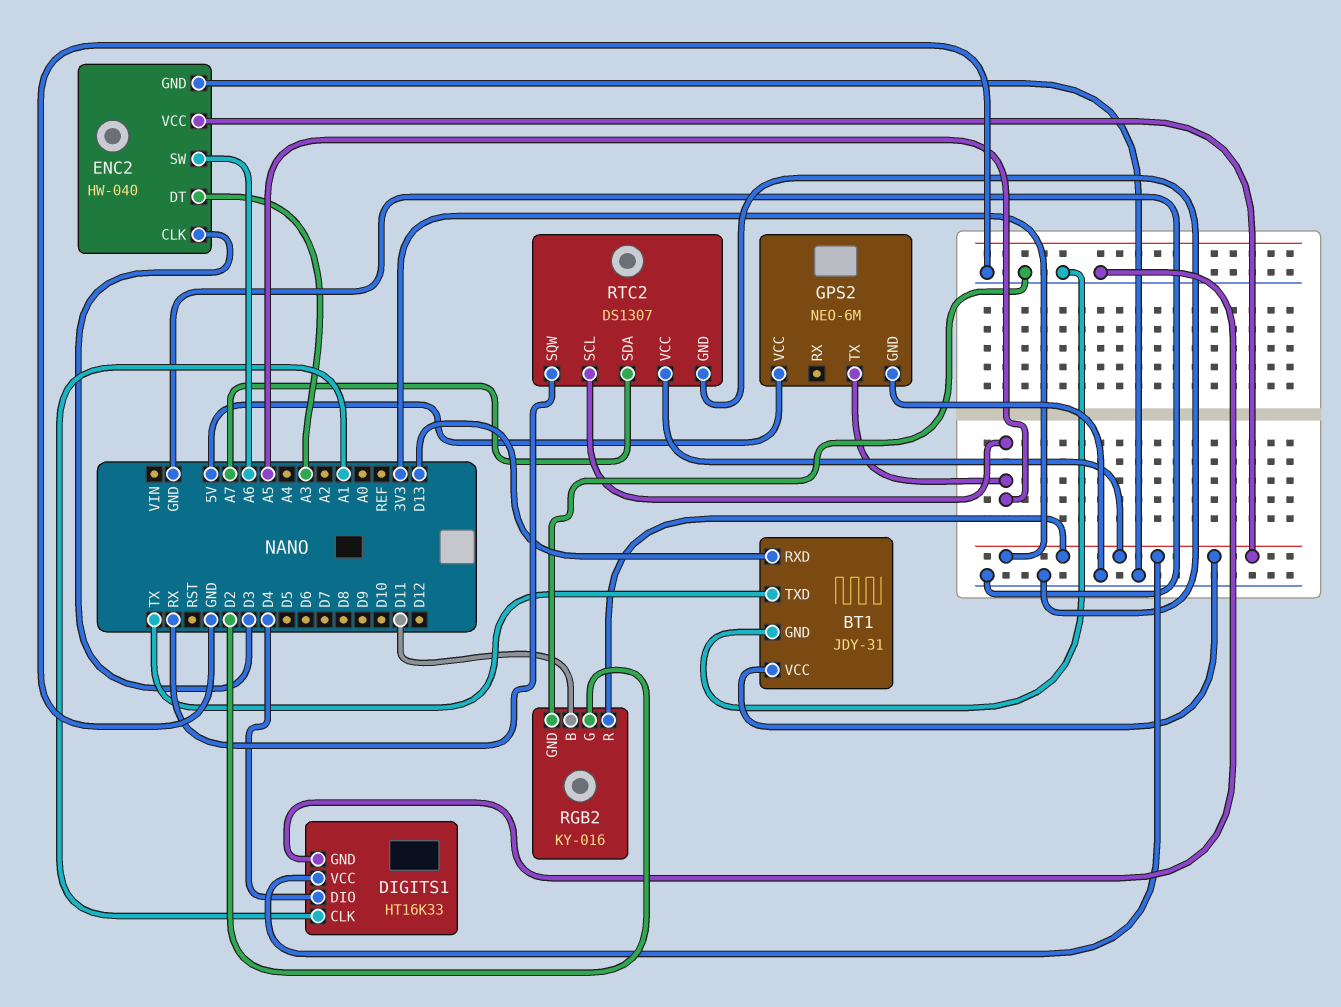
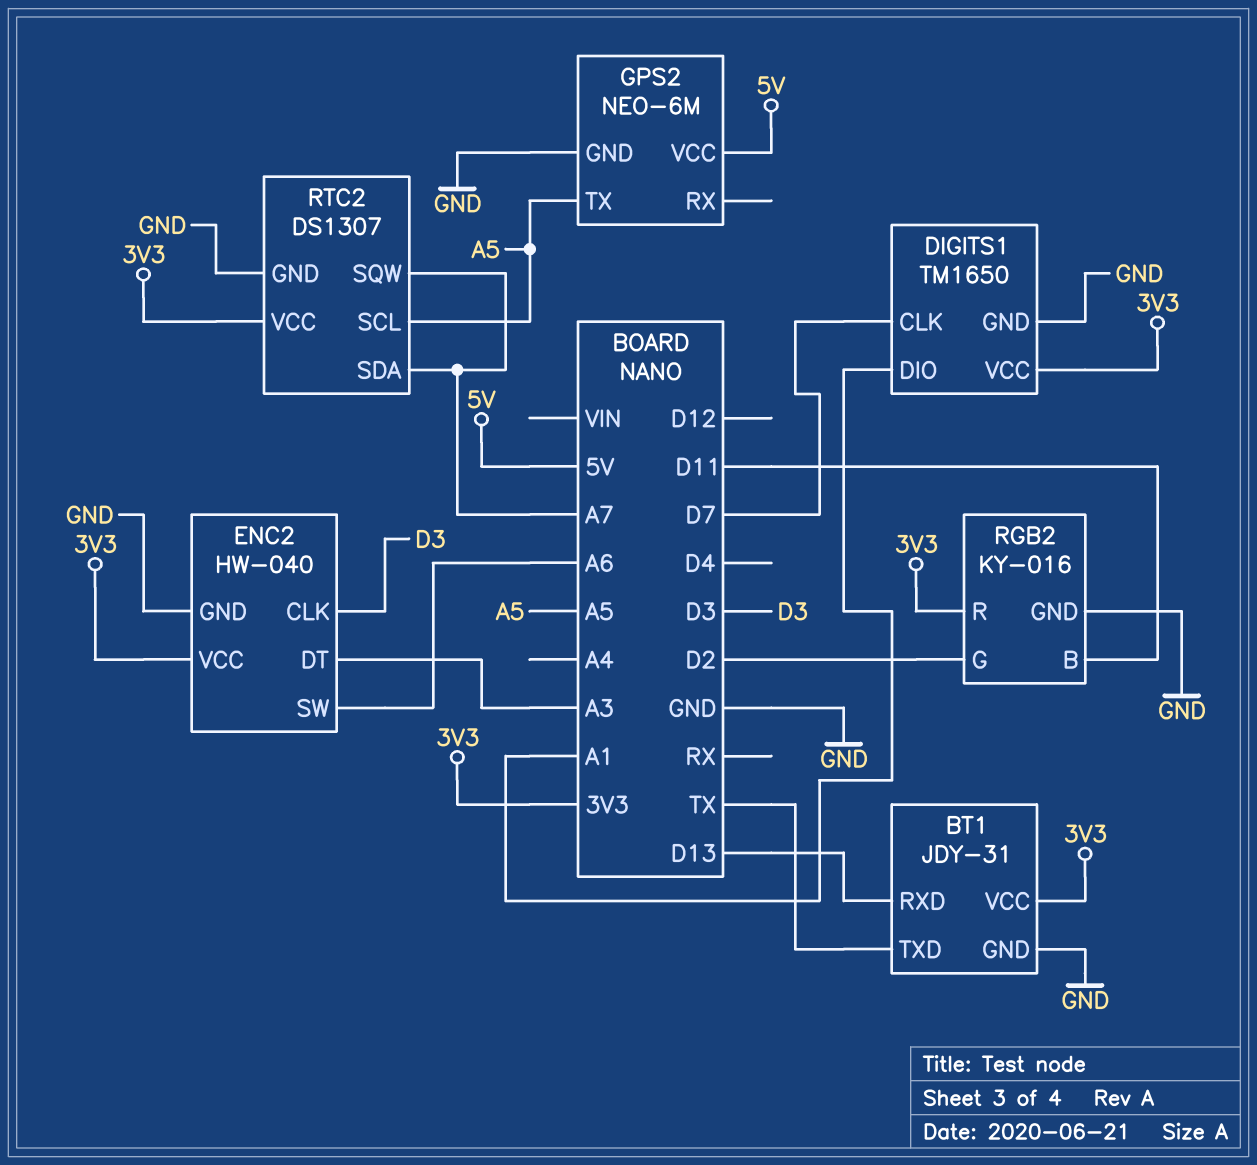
DIGITS1: HT16K33 -> TM1650
DIGITS1 pin CLK: A1 -> D7
DIGITS1 pin DIO: D4 -> A1
RTC2 pin SQW: RX -> A7

